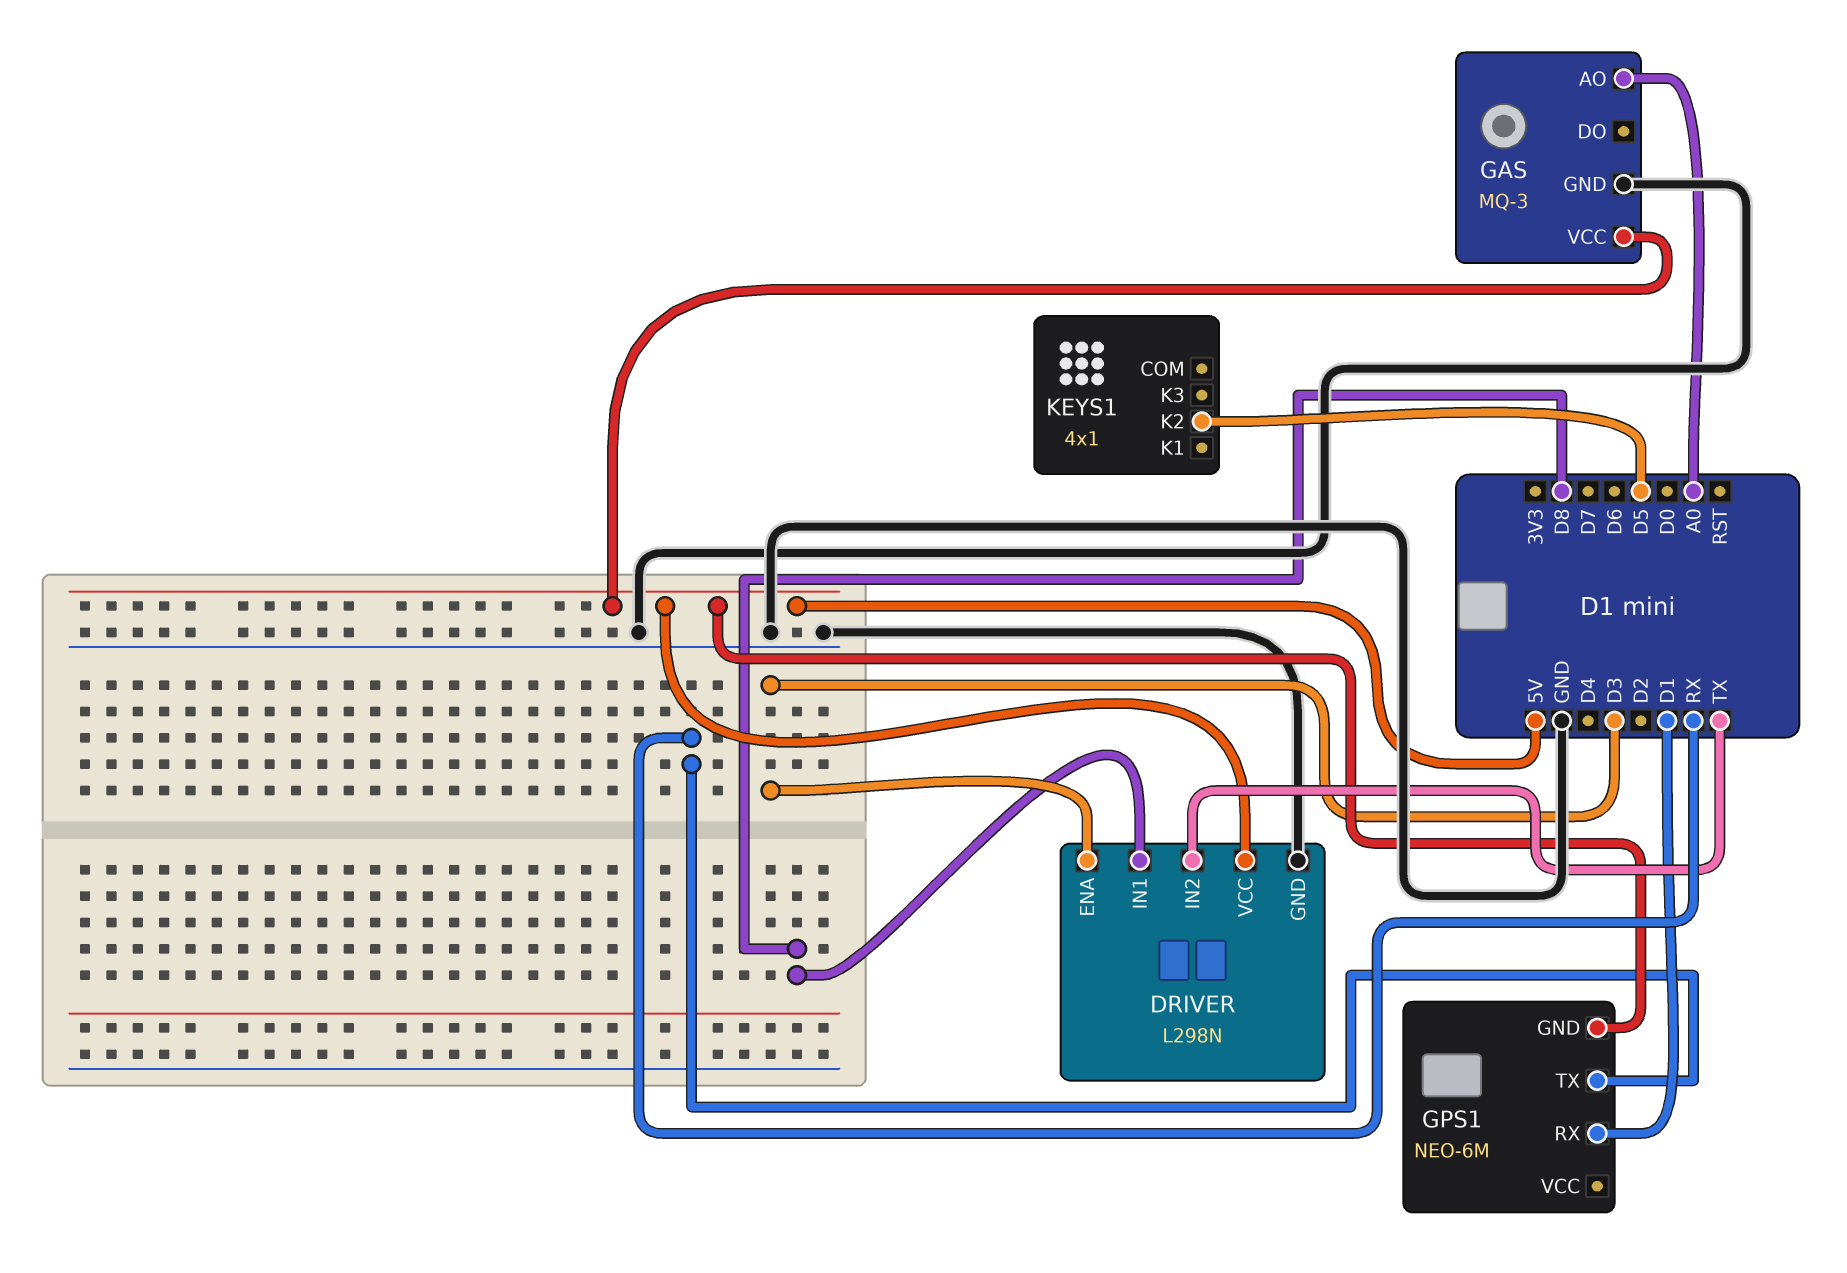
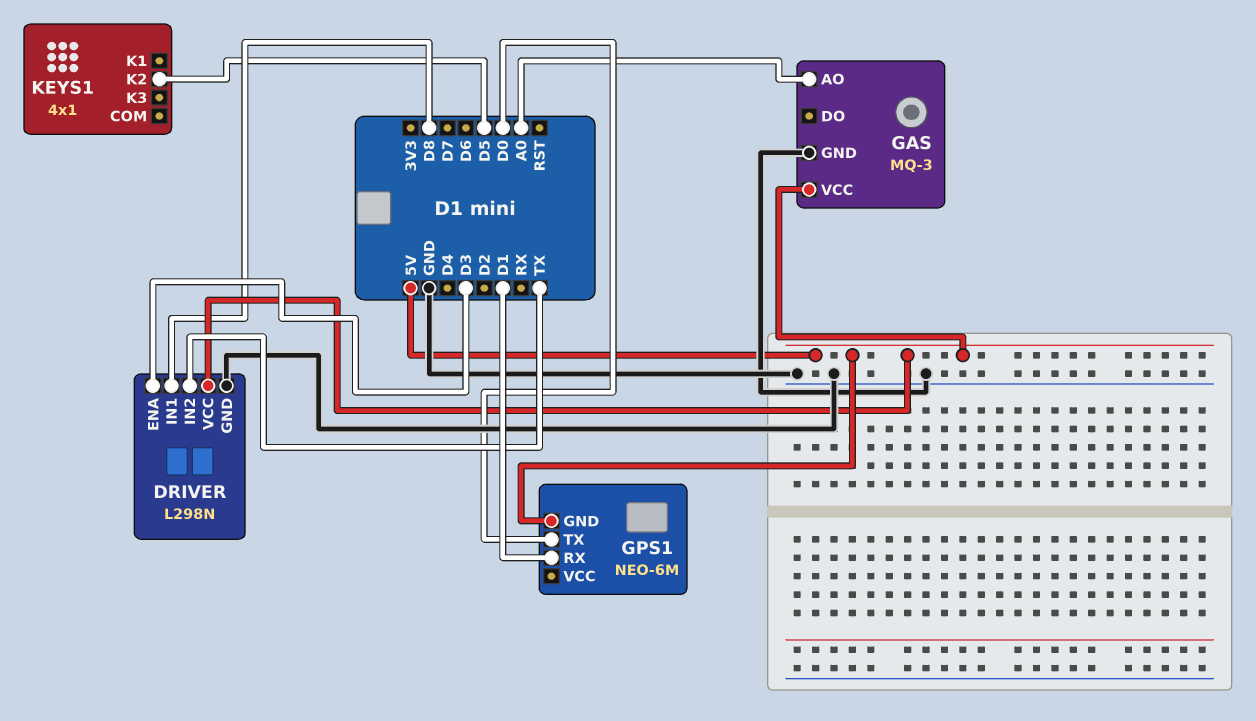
GPS1 pin TX: RX -> D0

